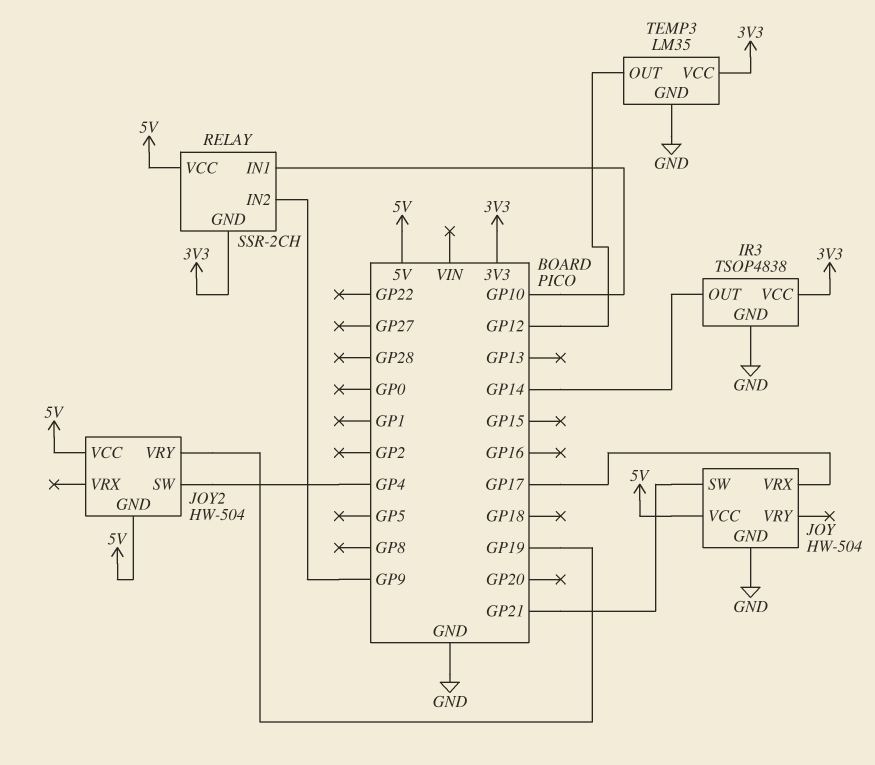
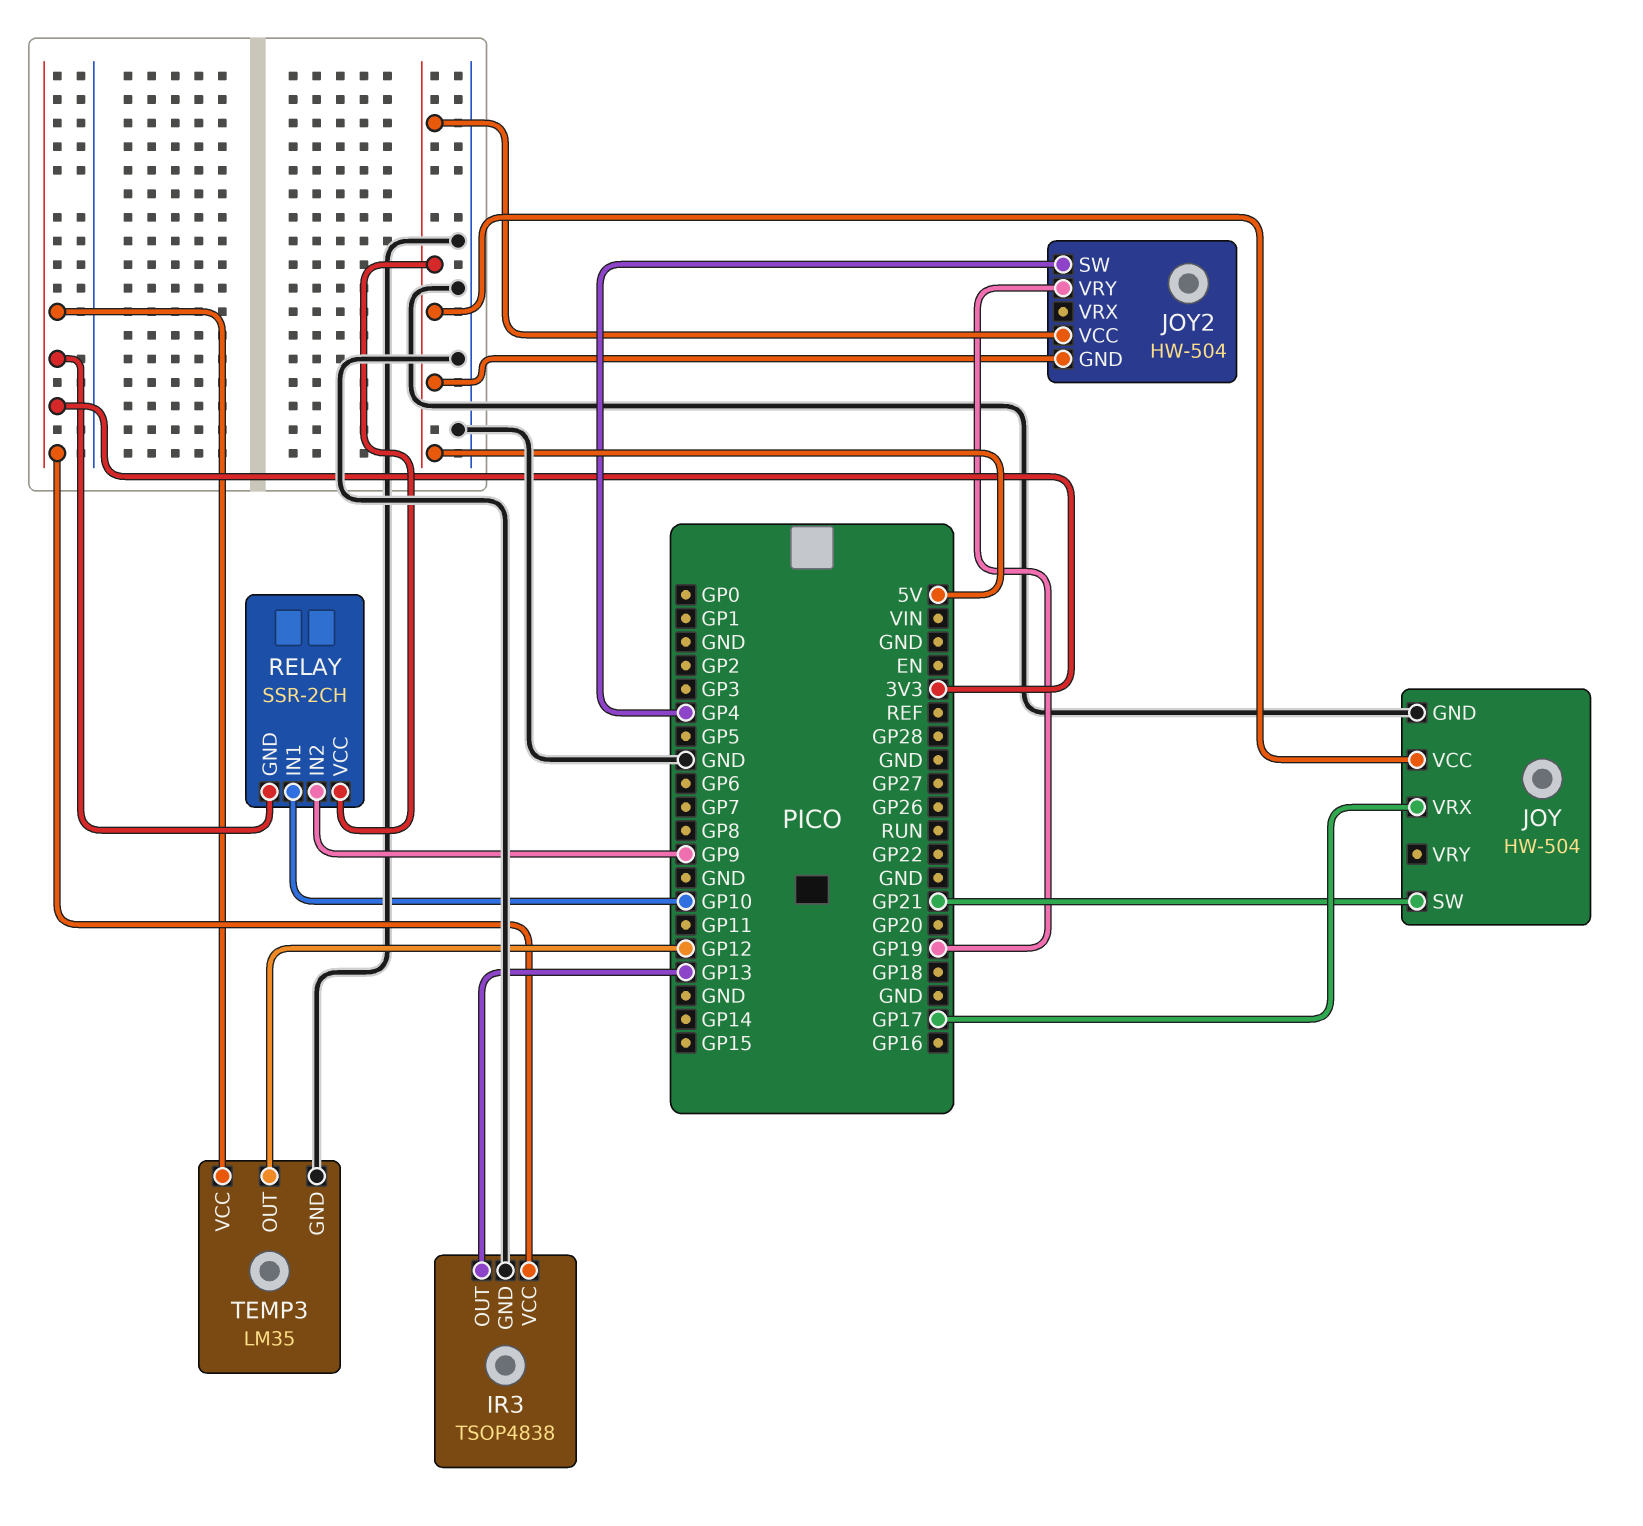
IR3 pin OUT: GP14 -> GP13

